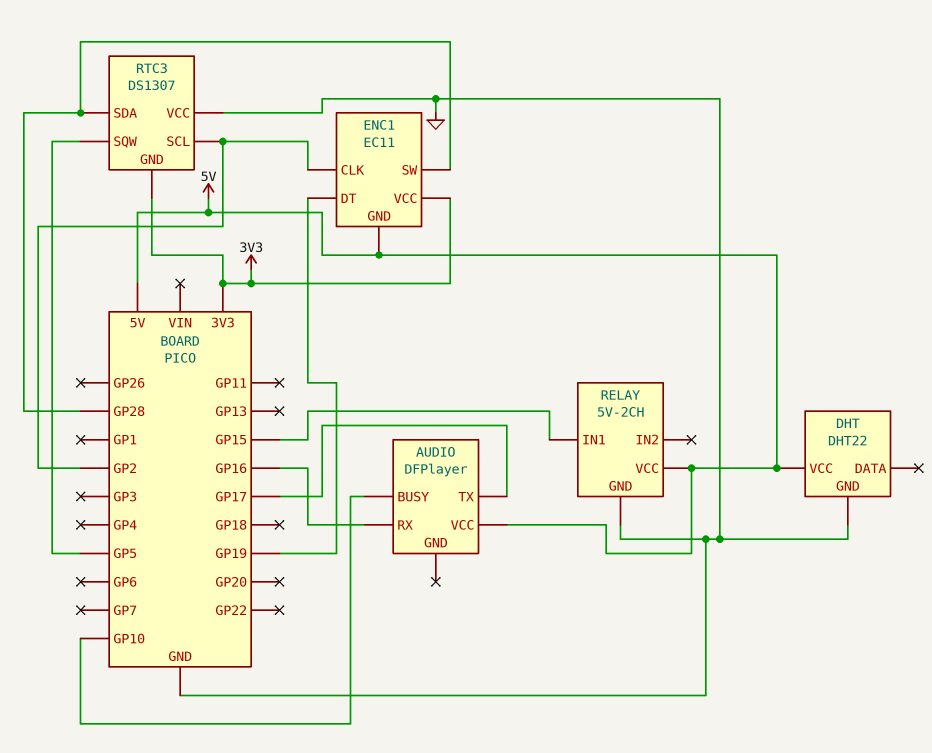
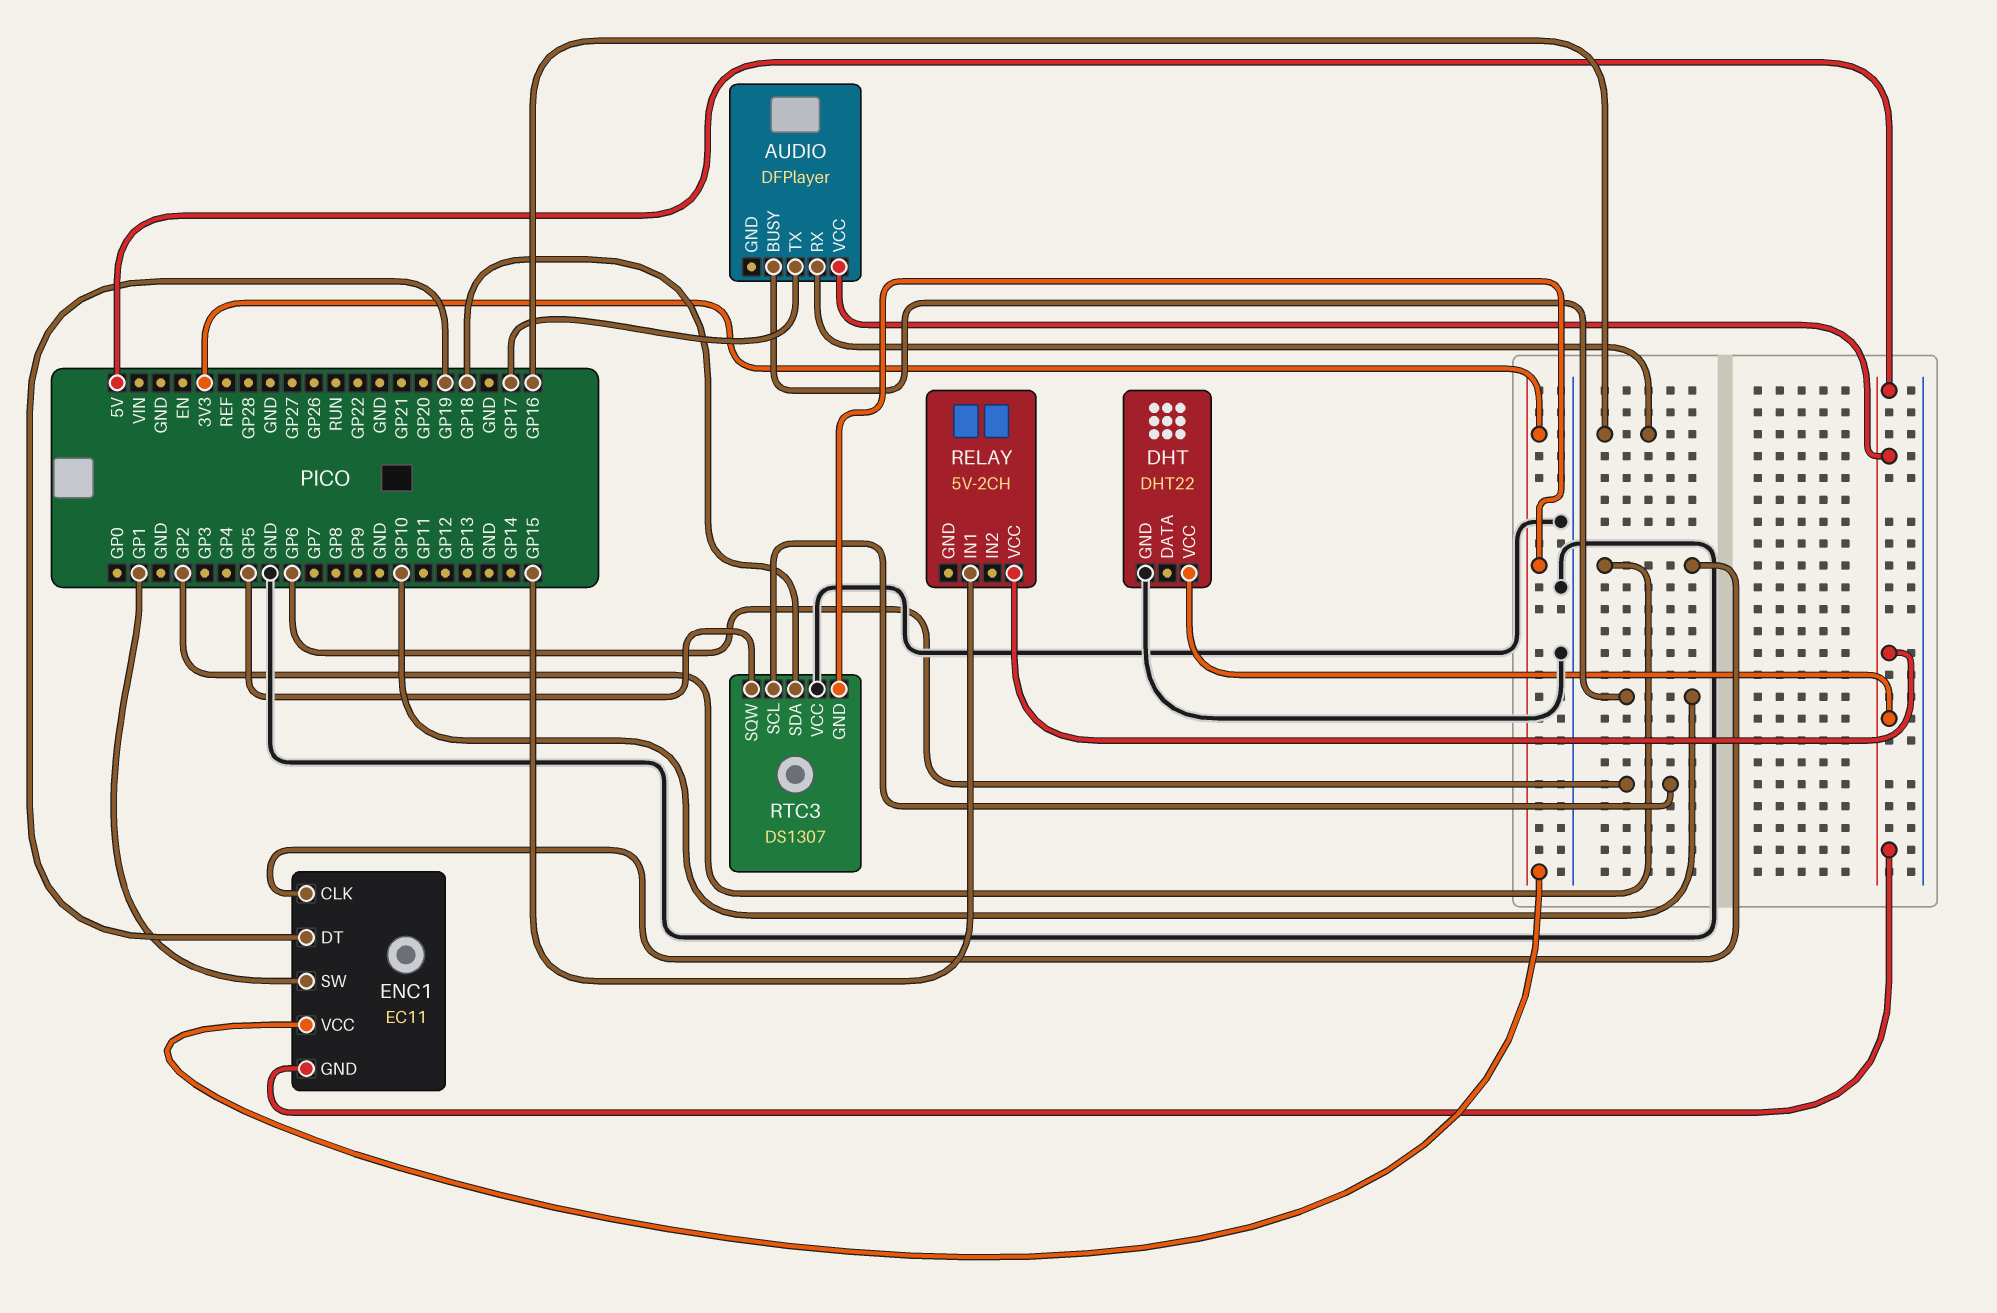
ENC1 pin SW: GP28 -> GP1
RELAY pin GND: GND -> none
RTC3 pin SCL: GP2 -> GP6
RTC3 pin SDA: GP28 -> GP18

